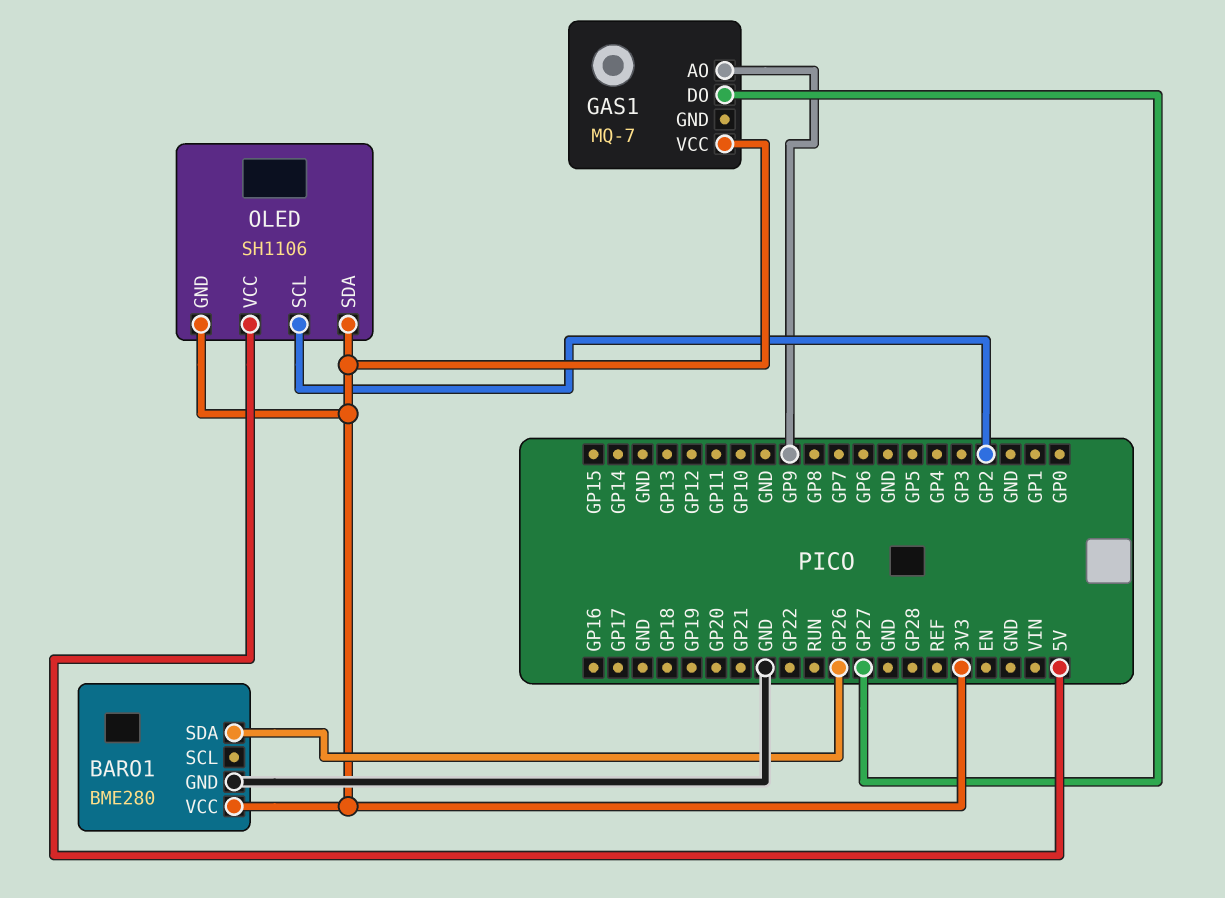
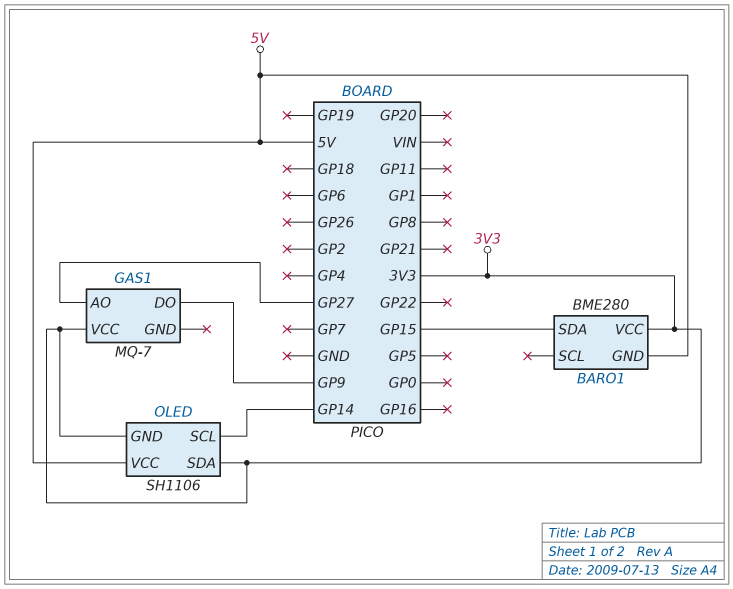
BARO1 pin GND: GND -> 5V
BARO1 pin SDA: GP26 -> GP15
GAS1 pin AO: GP9 -> GP27
GAS1 pin DO: GP27 -> GP9
OLED pin SCL: GP2 -> GP14

